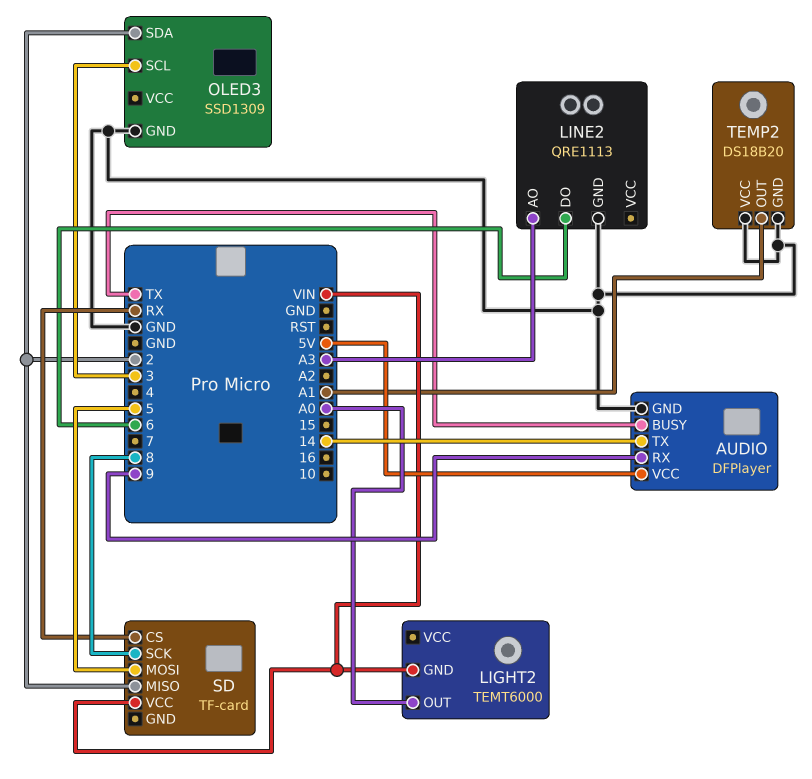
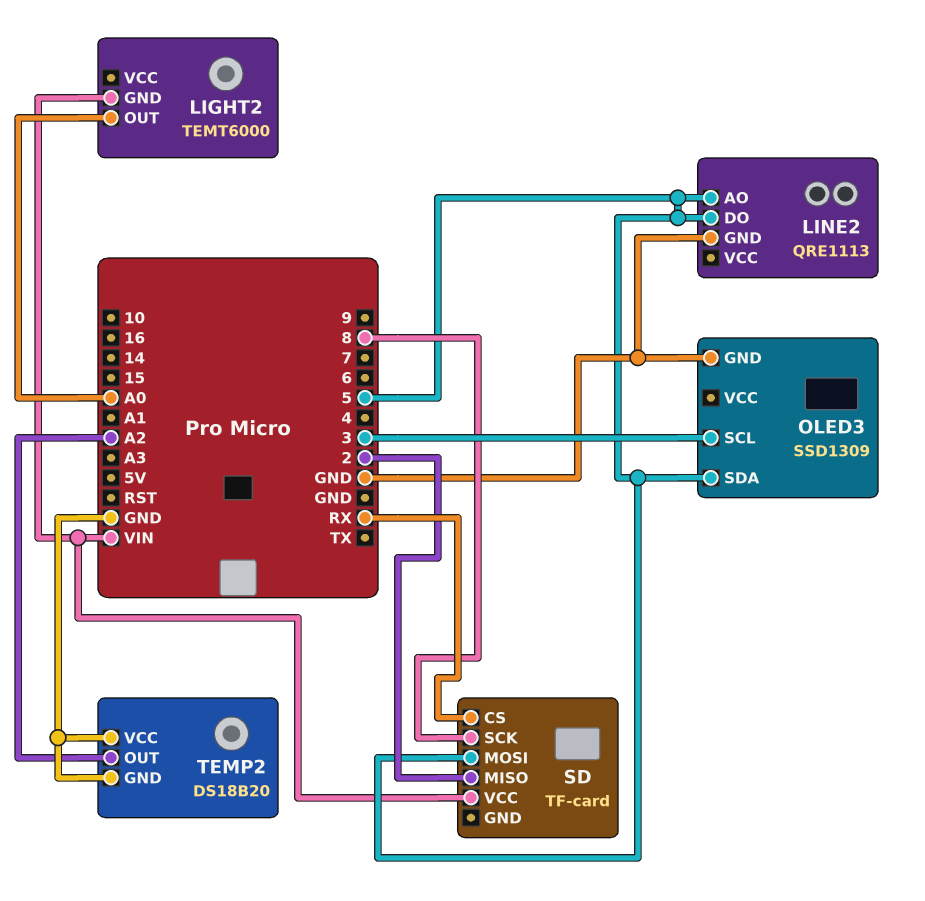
AUDIO: DFPlayer -> none
AUDIO pin BUSY: TX -> none
AUDIO pin GND: GND -> none
AUDIO pin RX: 9 -> none
AUDIO pin TX: 14 -> none
AUDIO pin VCC: 5V -> none
LINE2 pin AO: A3 -> 5
LINE2 pin DO: 6 -> 5
OLED3 pin SDA: 2 -> 5
TEMP2 pin OUT: A1 -> A2

